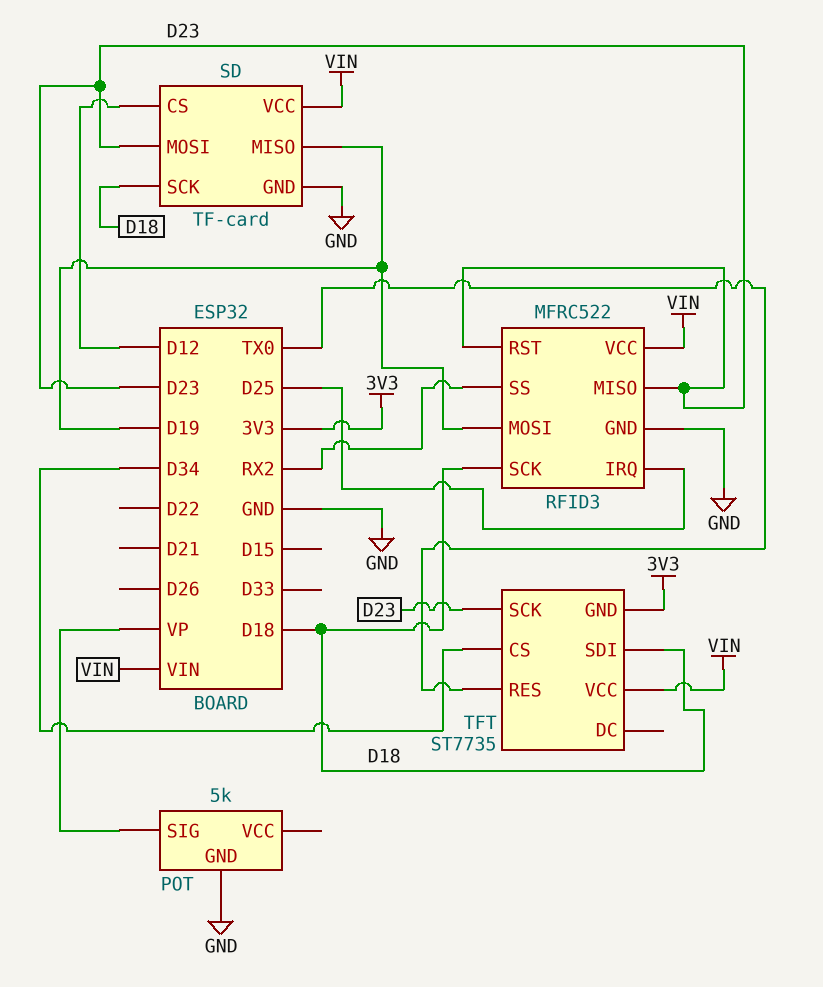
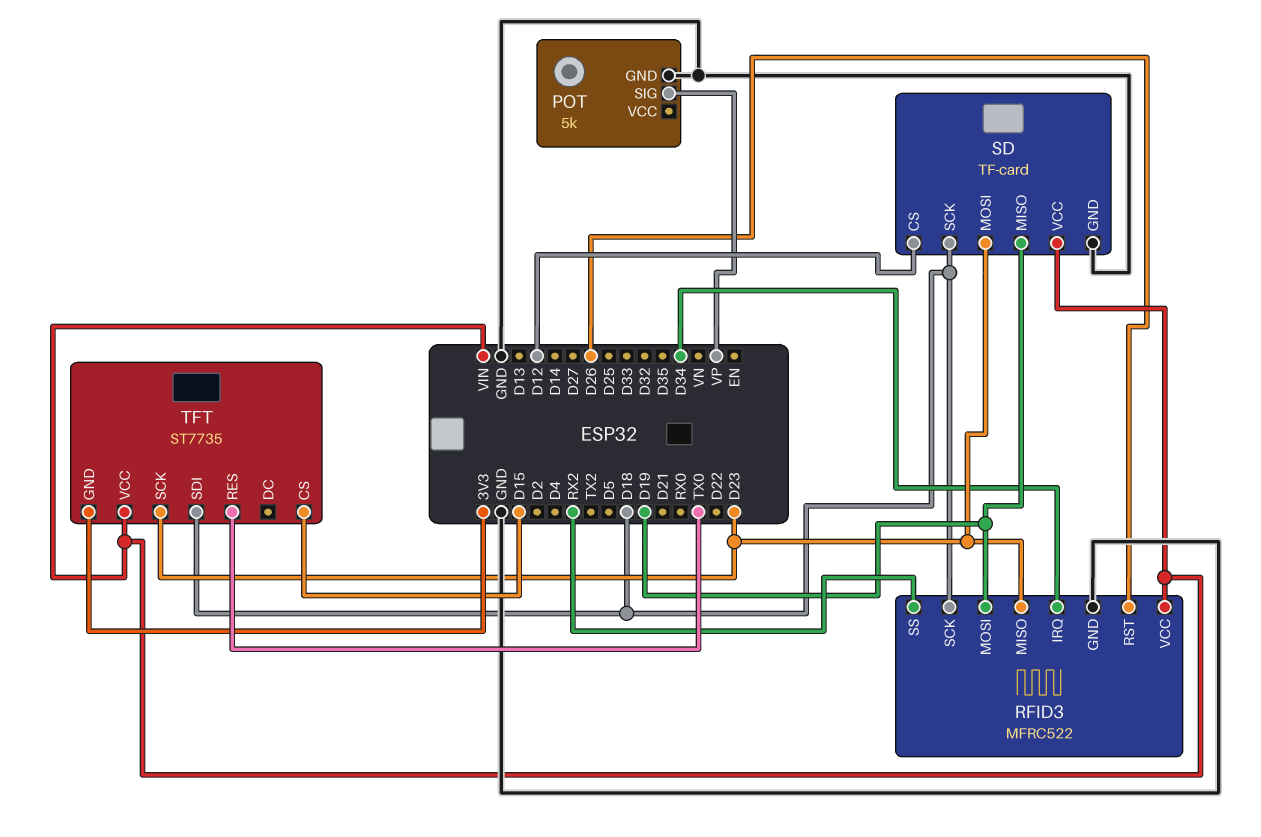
RFID3 pin IRQ: D25 -> D34
RFID3 pin RST: D23 -> D26
TFT pin CS: D34 -> D15

